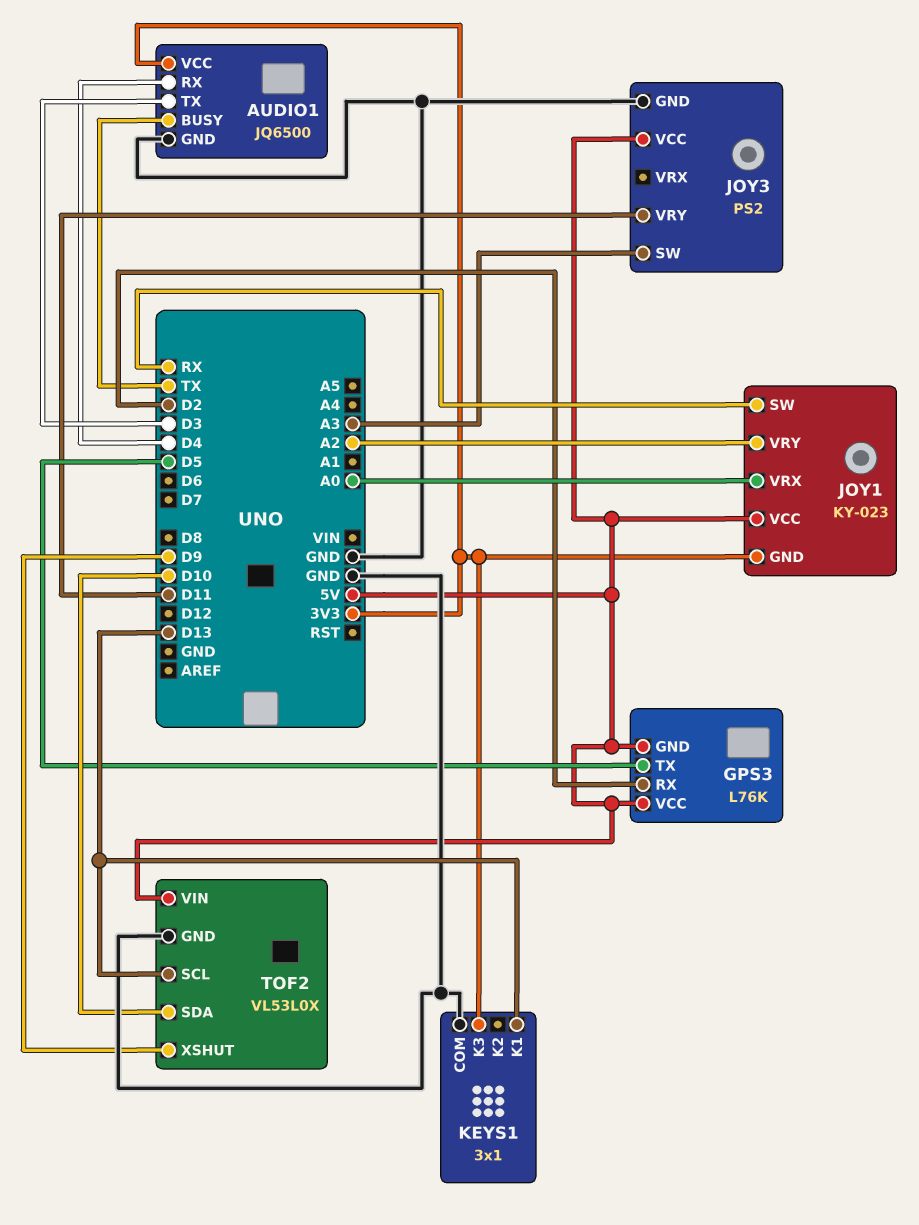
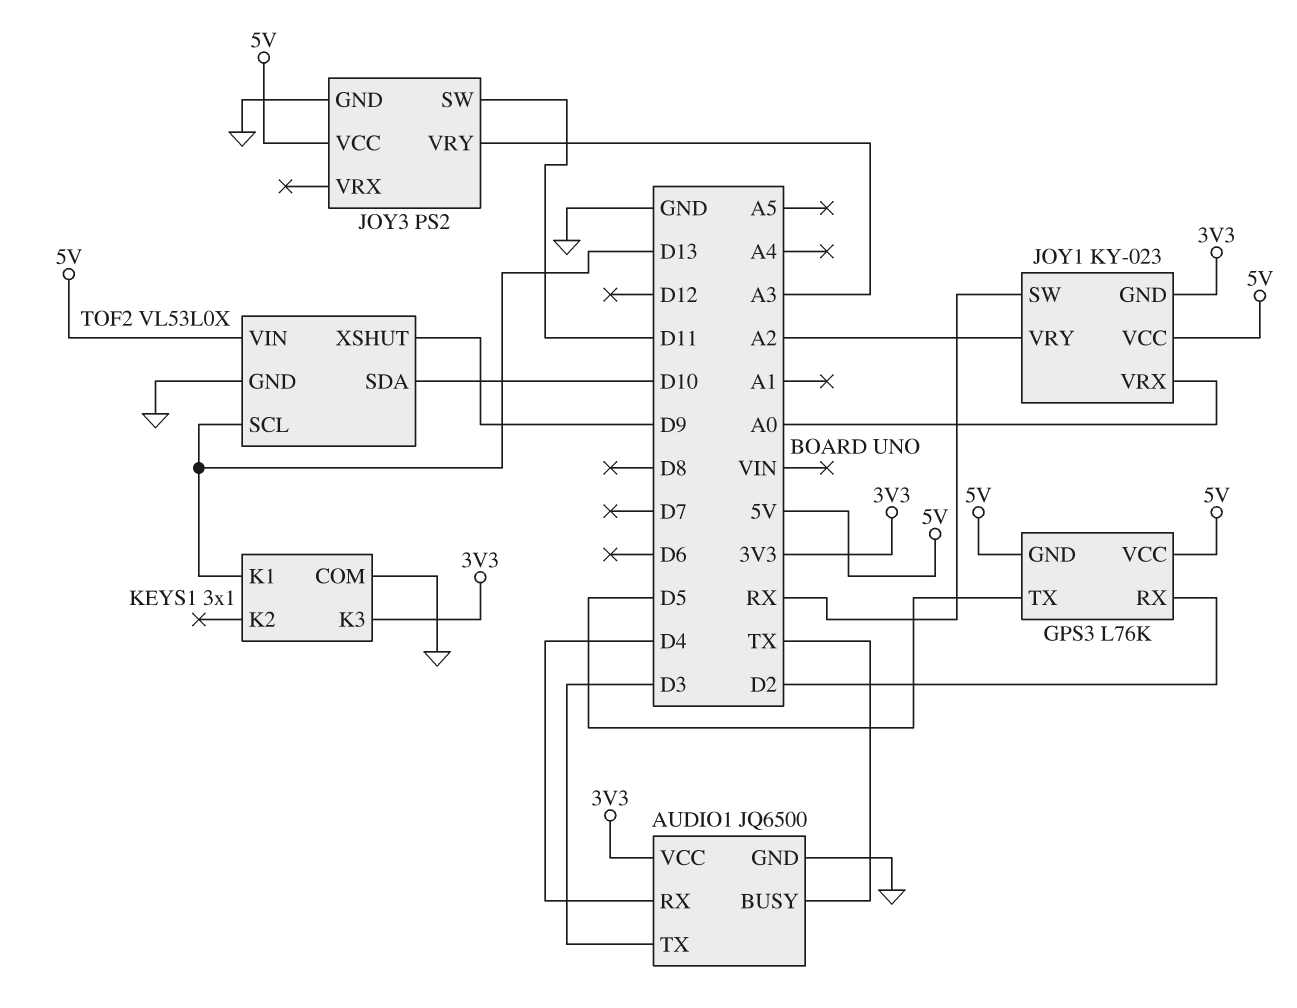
JOY3 pin SW: A3 -> D11
JOY3 pin VRY: D11 -> A3

